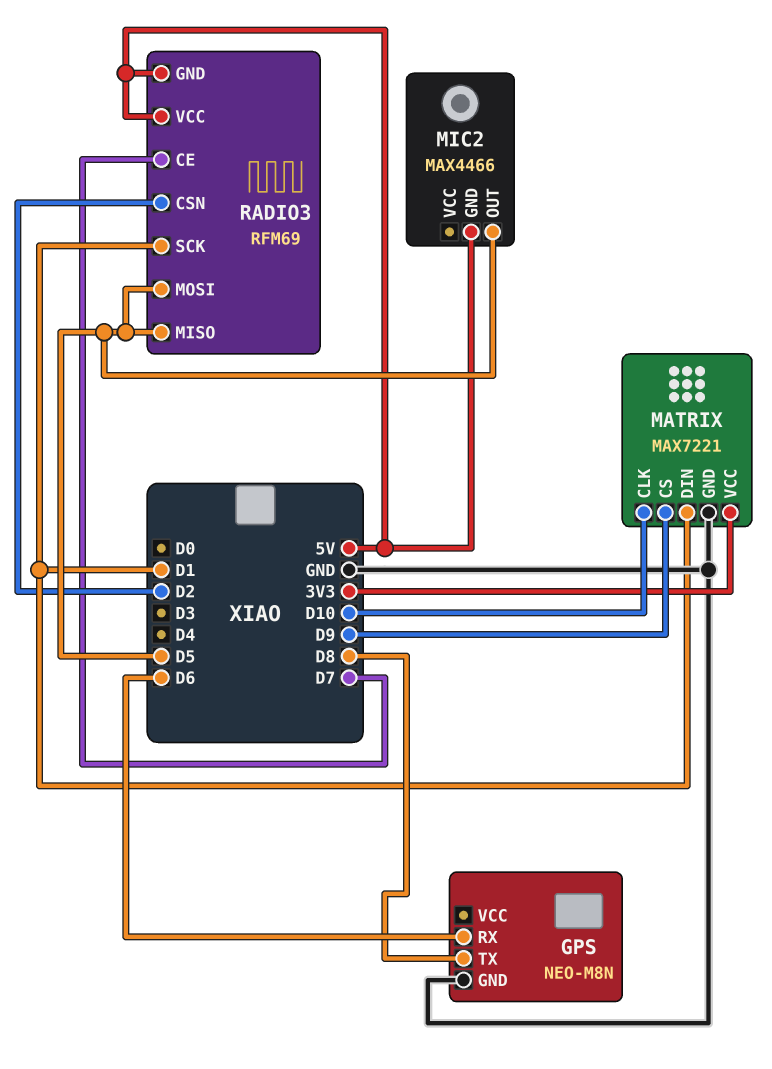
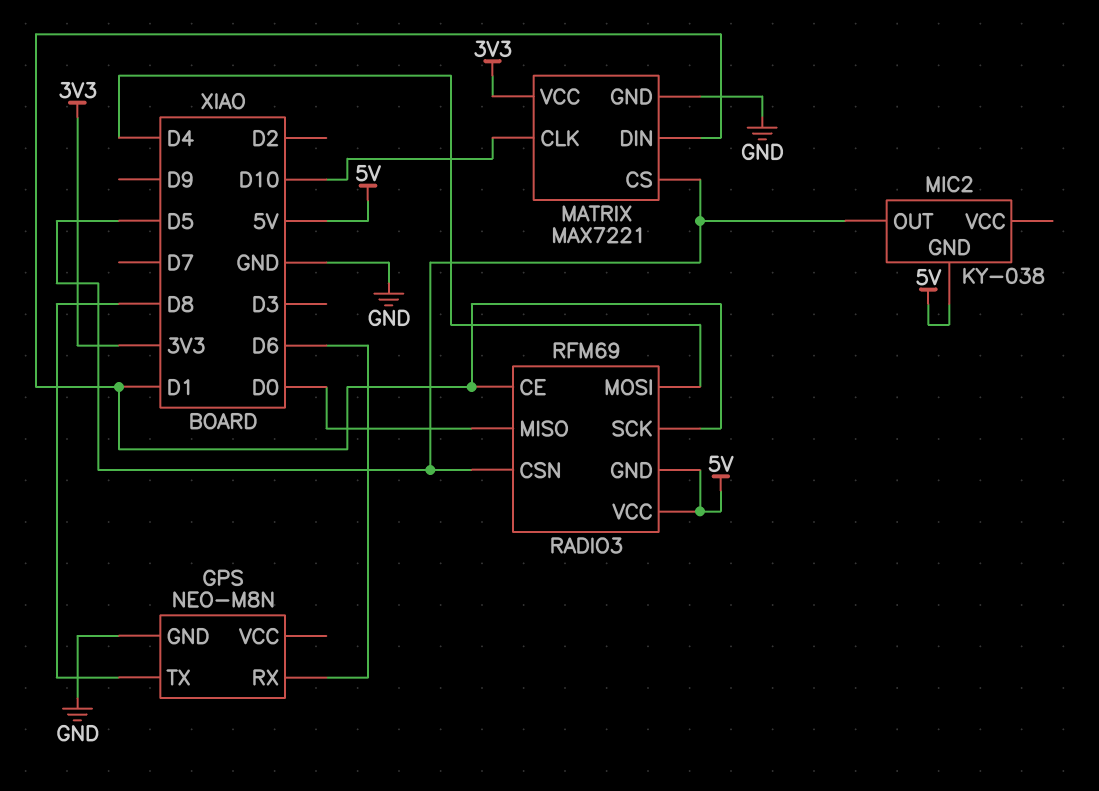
MATRIX pin CS: D9 -> D5
MIC2: MAX4466 -> KY-038
RADIO3 pin CE: D7 -> D1
RADIO3 pin CSN: D2 -> D5
RADIO3 pin MISO: D5 -> D0
RADIO3 pin MOSI: D5 -> D4

